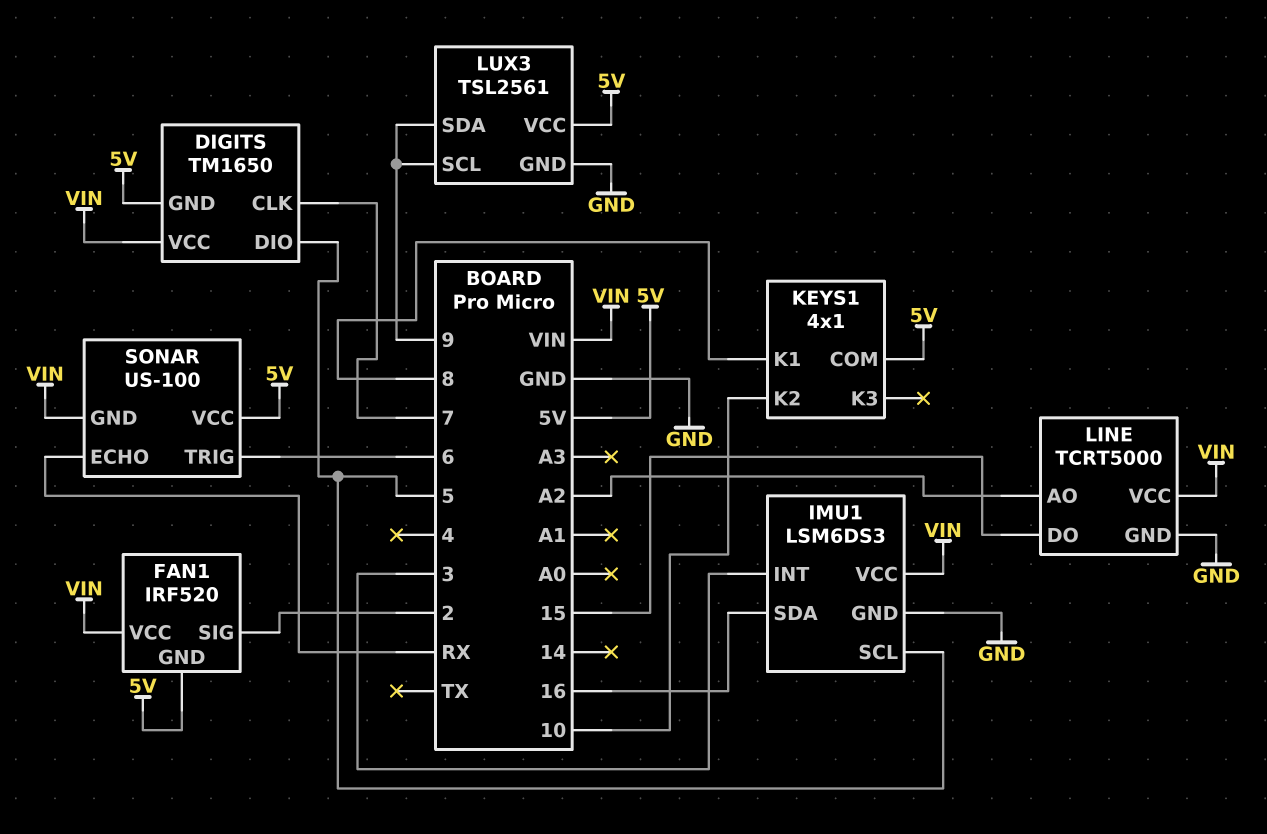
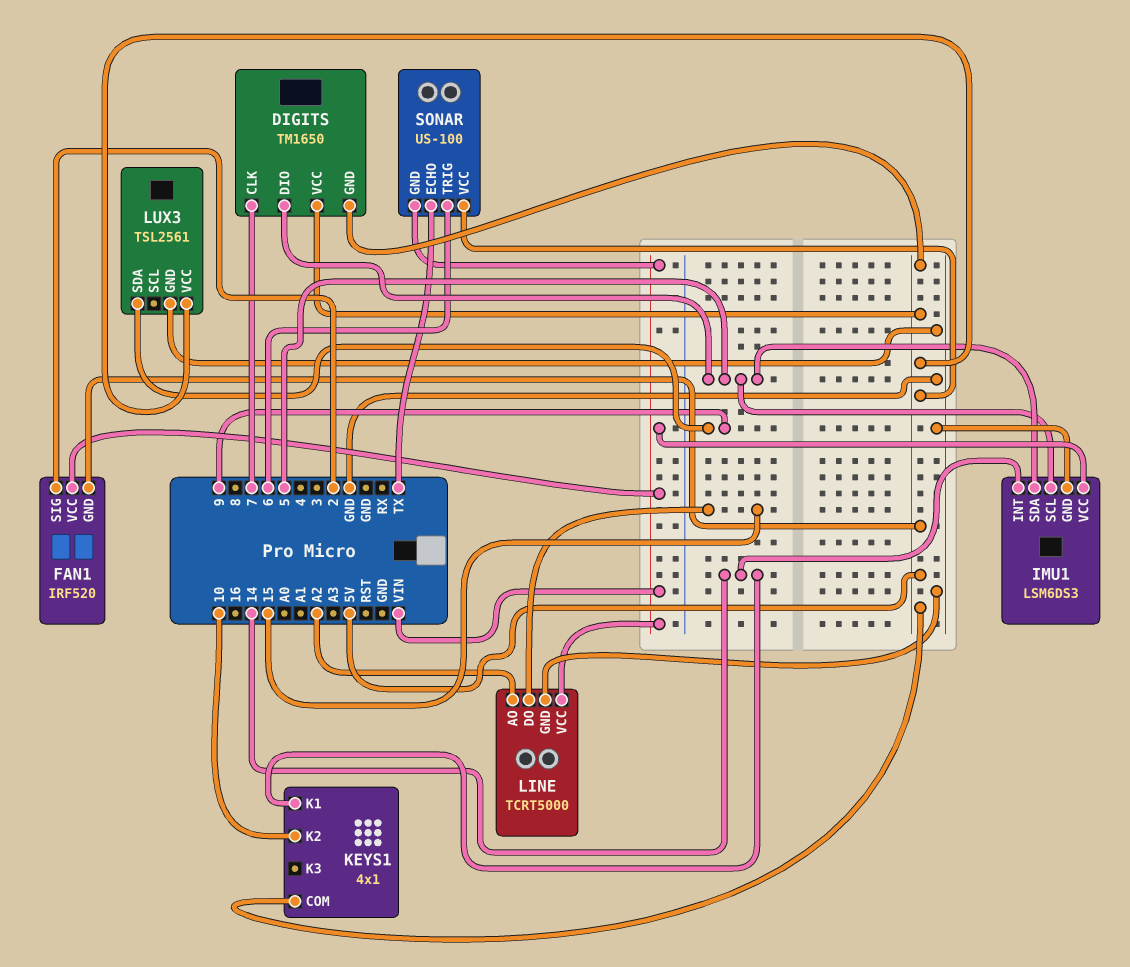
DIGITS pin VCC: VIN -> 5V
IMU1 pin INT: 3 -> 14
IMU1 pin SDA: 16 -> 5
KEYS1 pin K1: 8 -> 14
LUX3 pin SCL: 9 -> none
SONAR pin ECHO: RX -> TX

